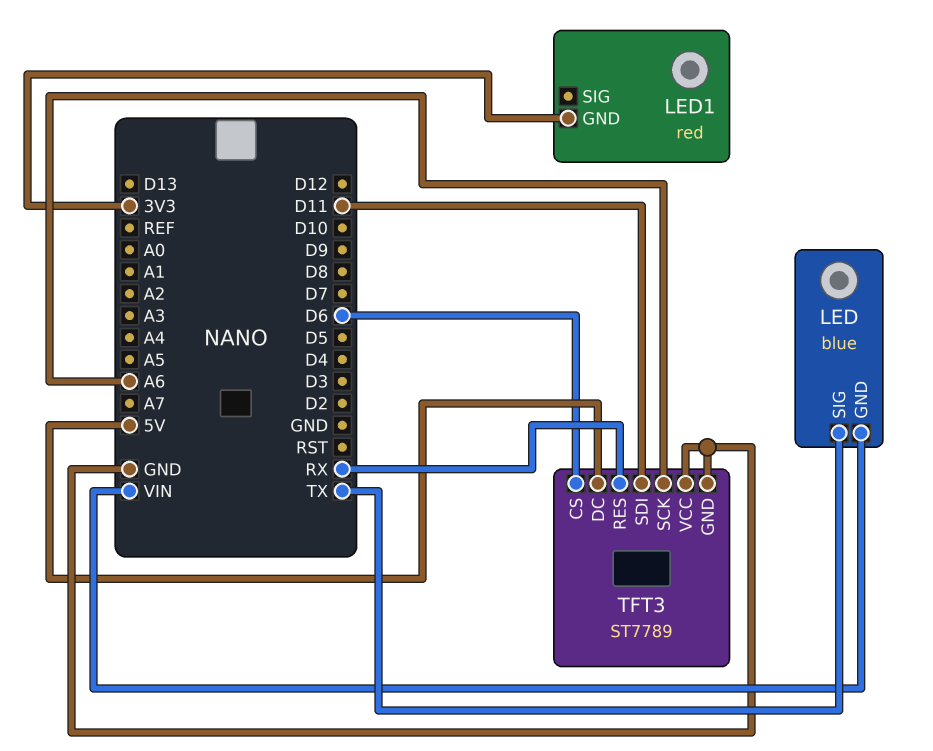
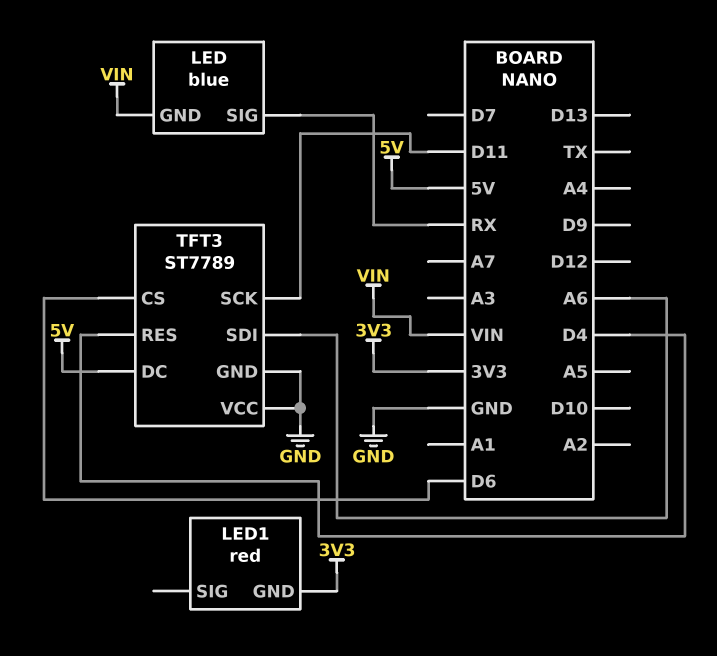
LED pin SIG: TX -> RX
TFT3 pin RES: RX -> D4
TFT3 pin SCK: A6 -> D11
TFT3 pin SDI: D11 -> A6

